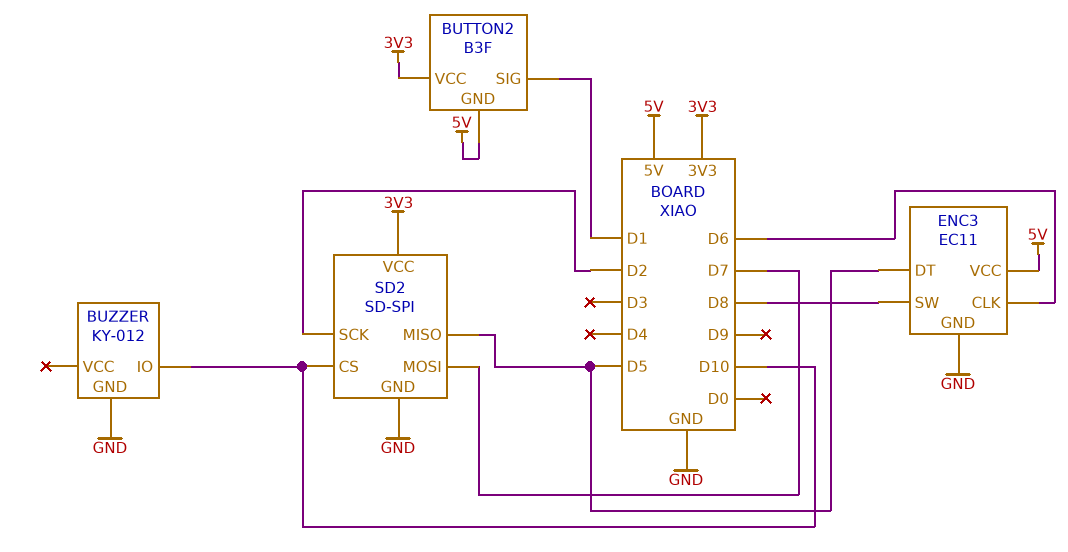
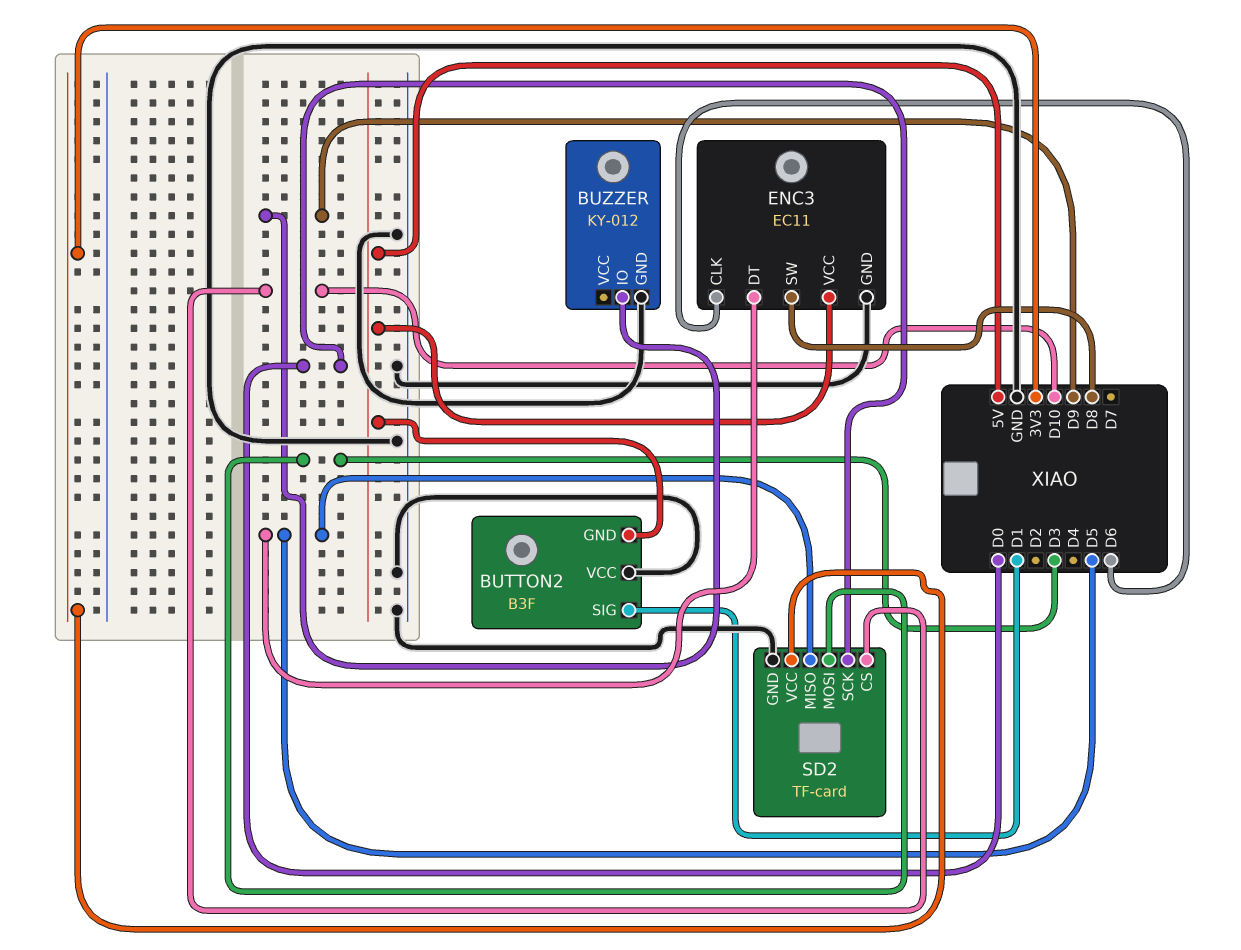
BUTTON2 pin VCC: 3V3 -> GND
BUZZER pin IO: D10 -> D9
SD2: SD-SPI -> TF-card
SD2 pin MOSI: D7 -> D3
SD2 pin SCK: D2 -> D0

